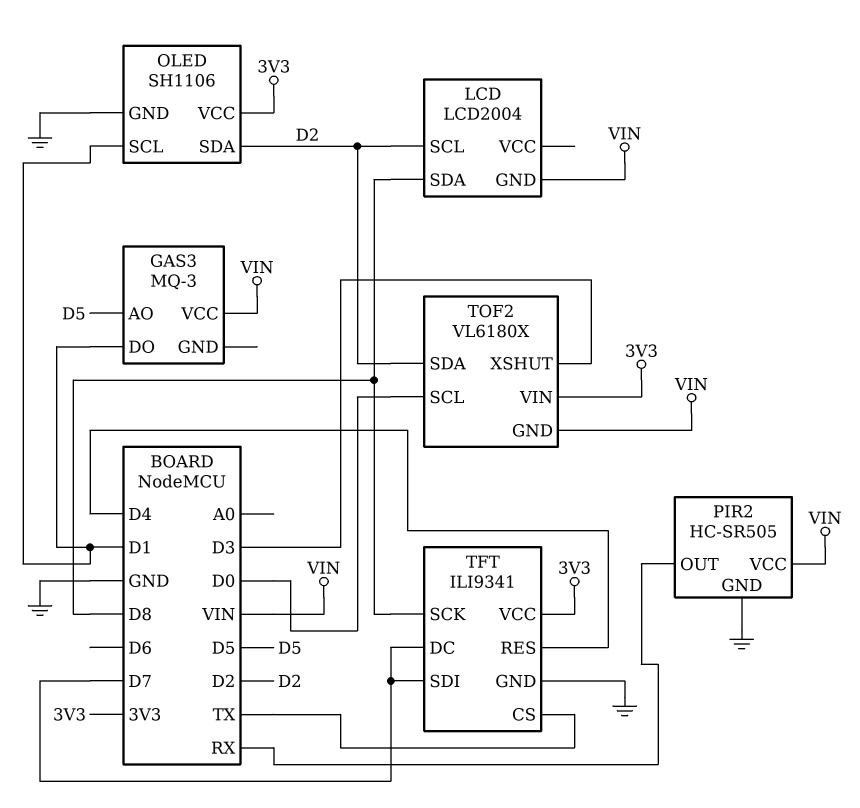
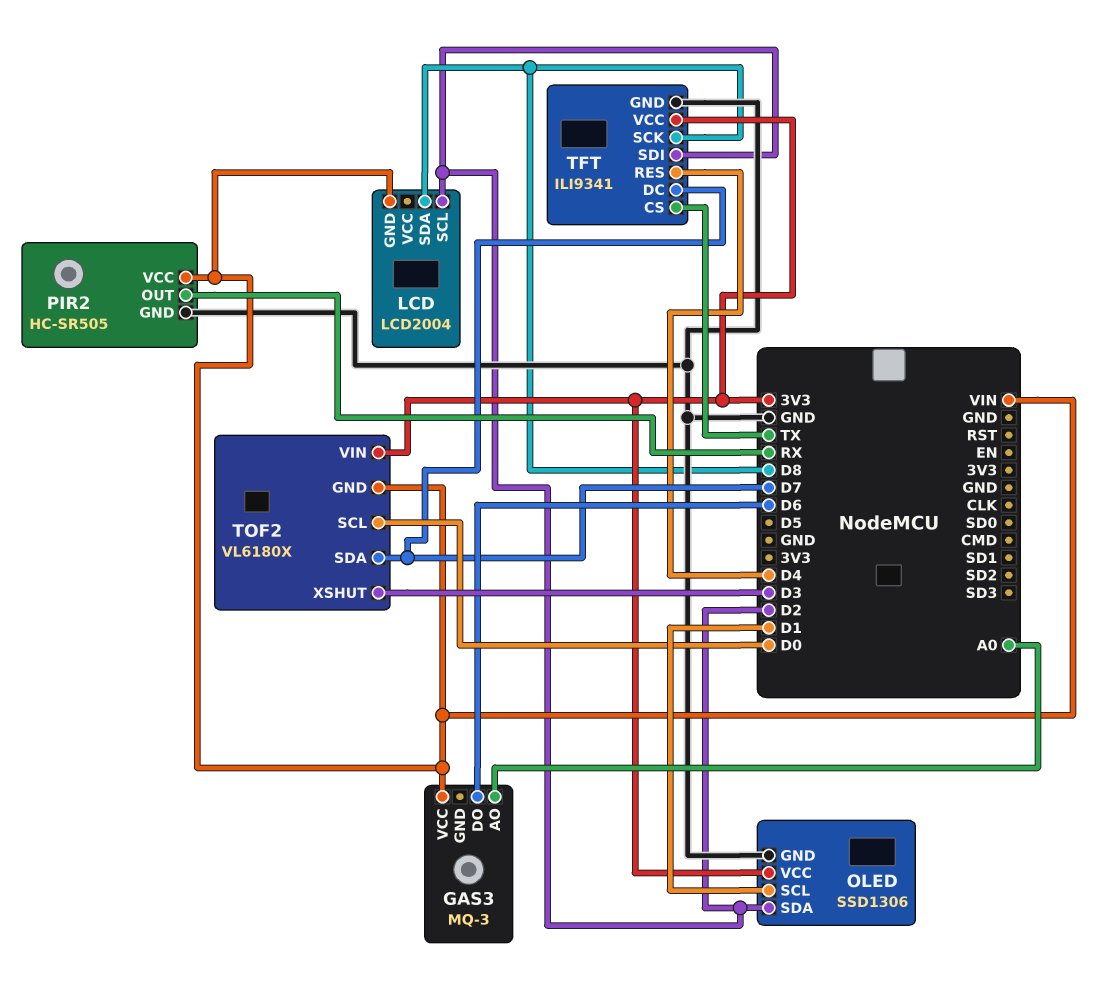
GAS3 pin AO: D5 -> A0
GAS3 pin DO: D1 -> D6
OLED: SH1106 -> SSD1306
TFT pin SDI: D7 -> D2
TOF2 pin SDA: D2 -> D7

